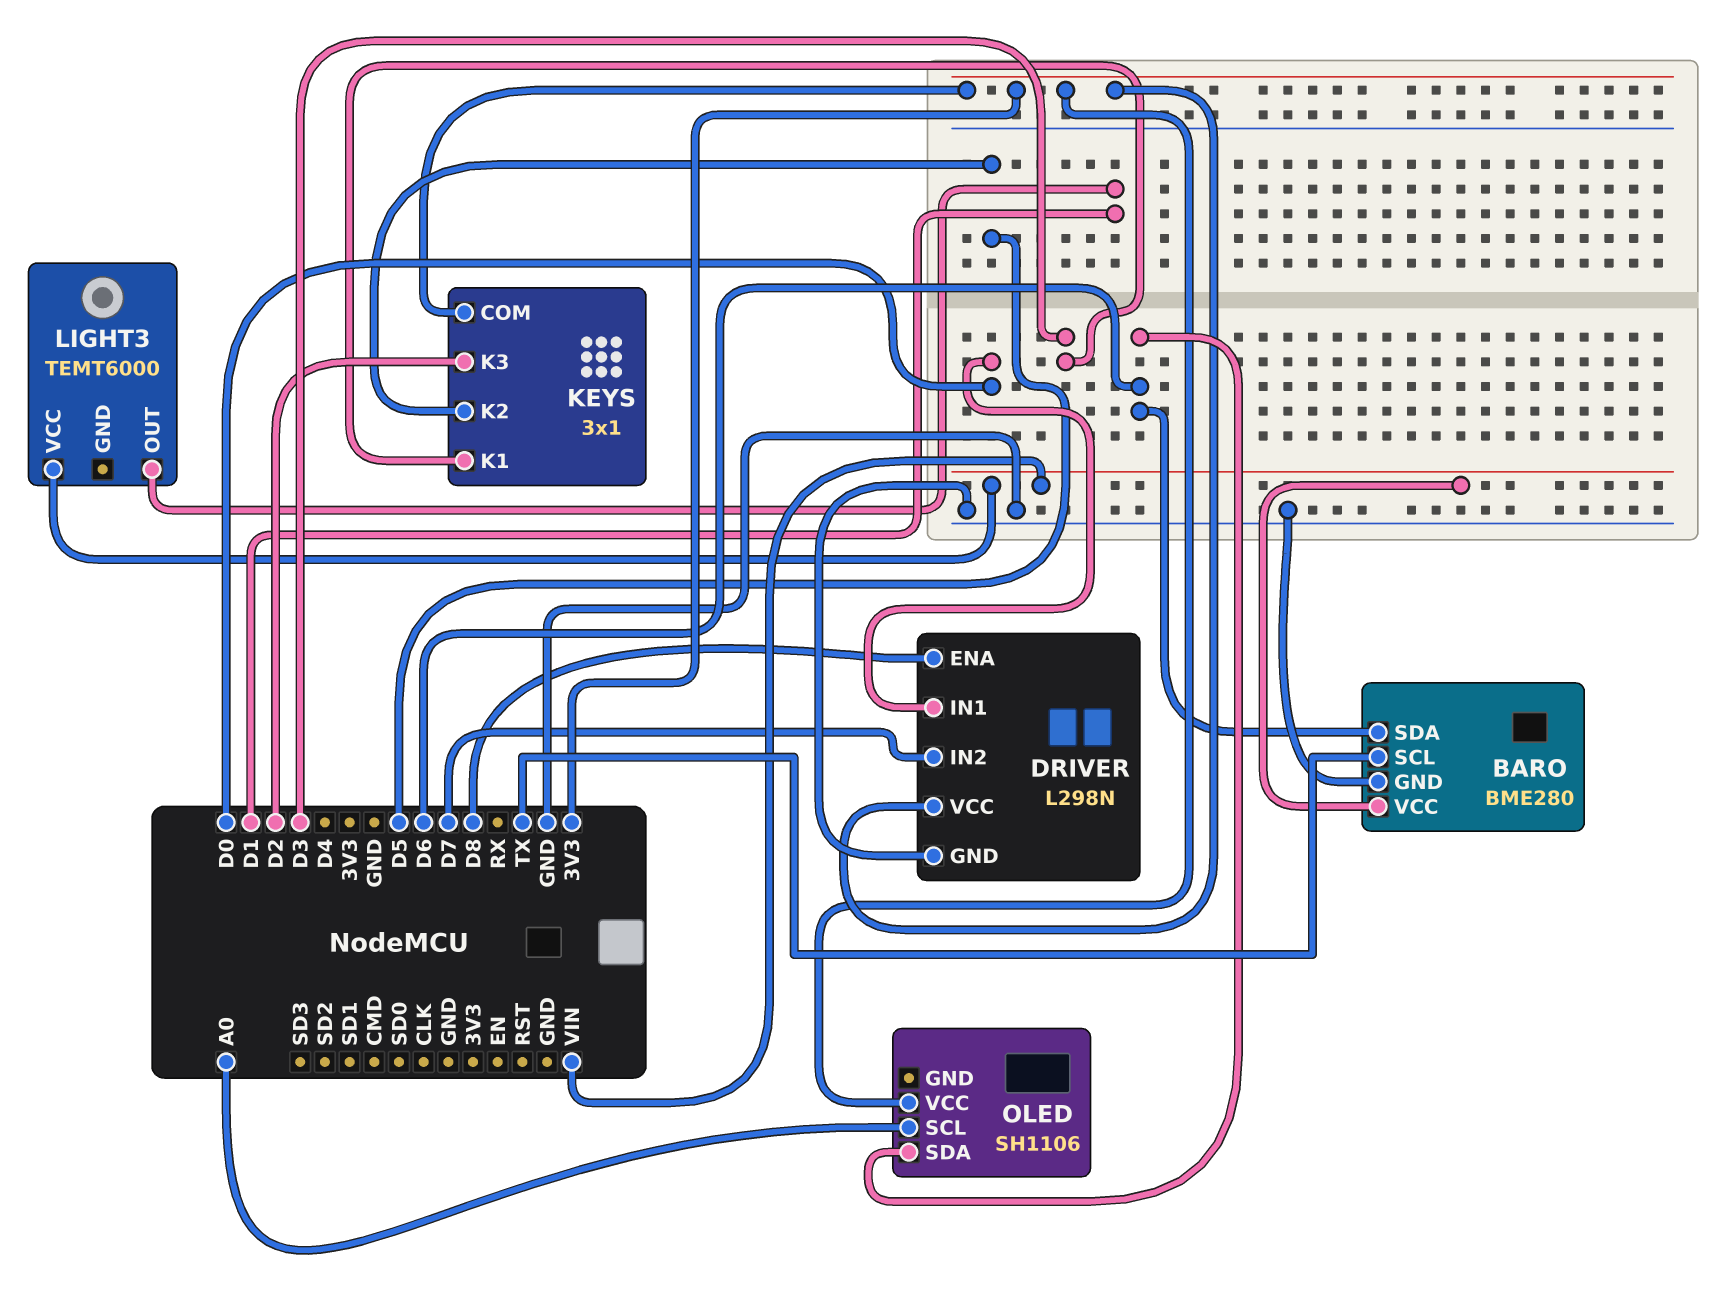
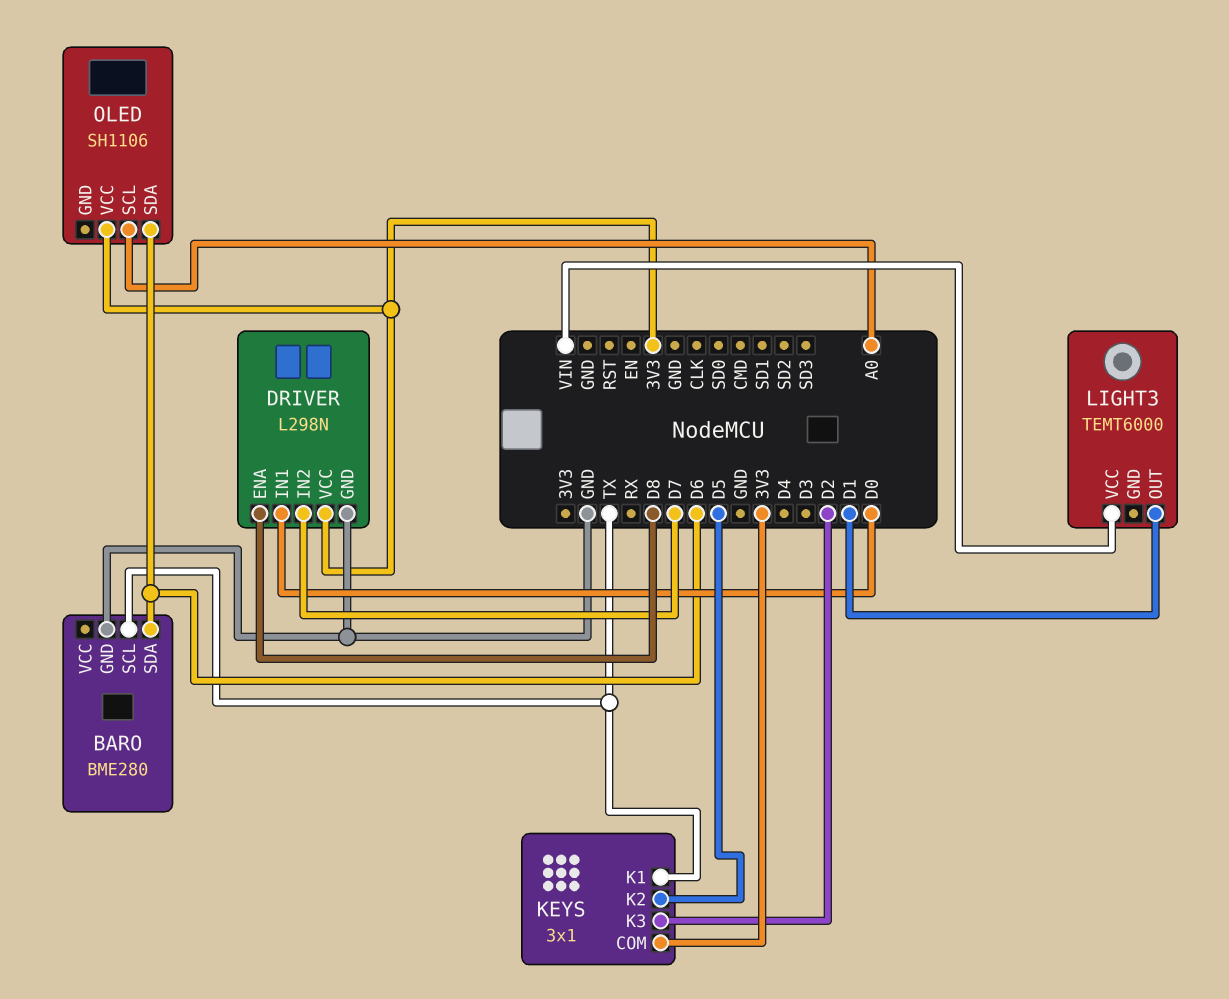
BARO pin VCC: VIN -> none
KEYS pin K1: D3 -> TX

